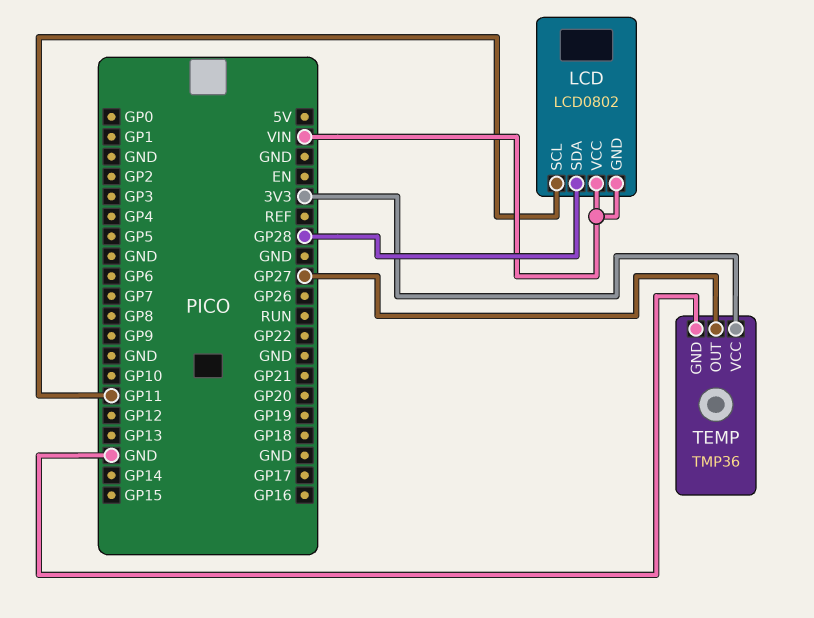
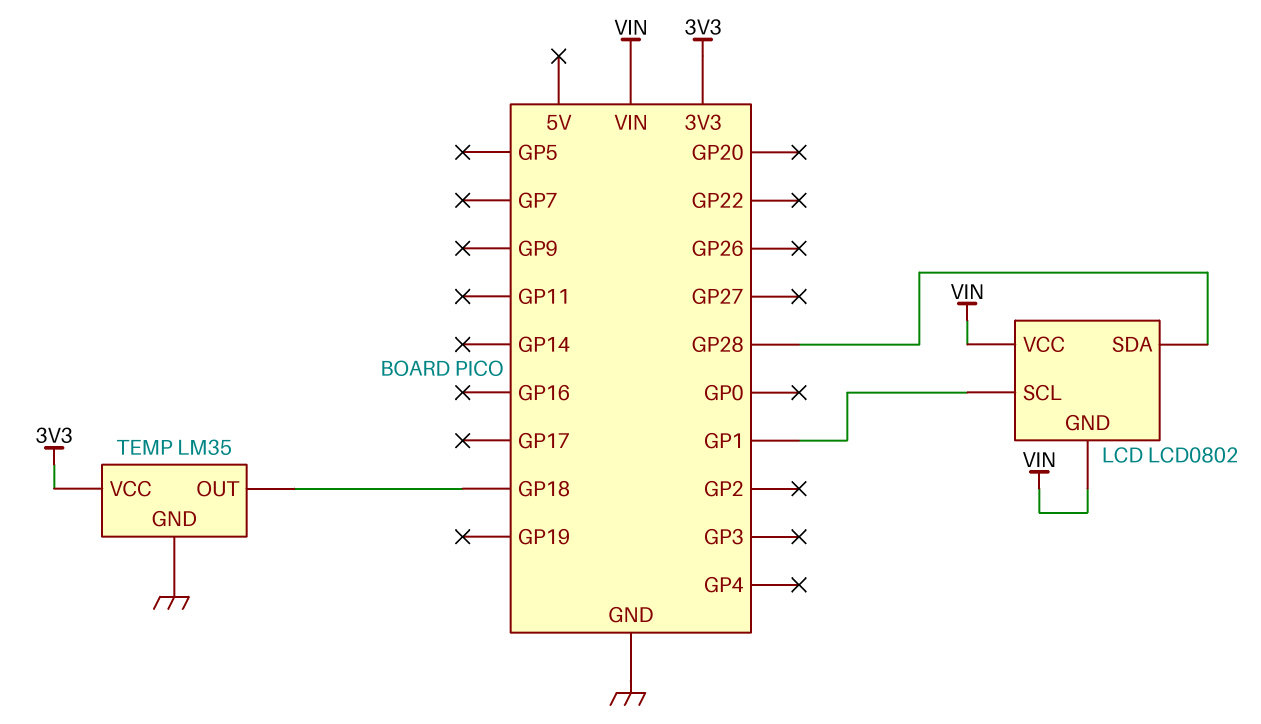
LCD pin SCL: GP11 -> GP1
TEMP: TMP36 -> LM35
TEMP pin OUT: GP27 -> GP18

